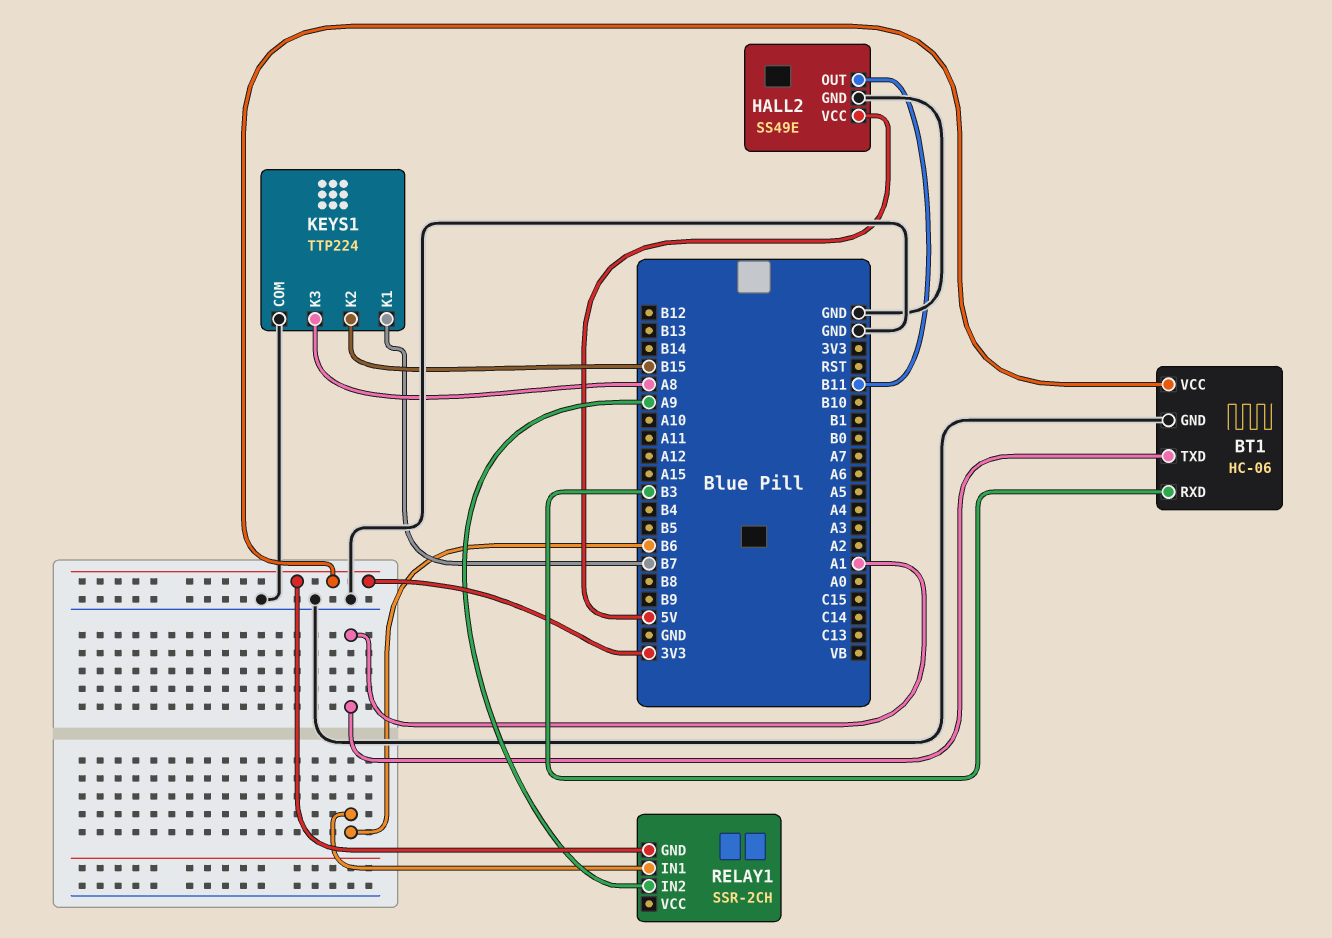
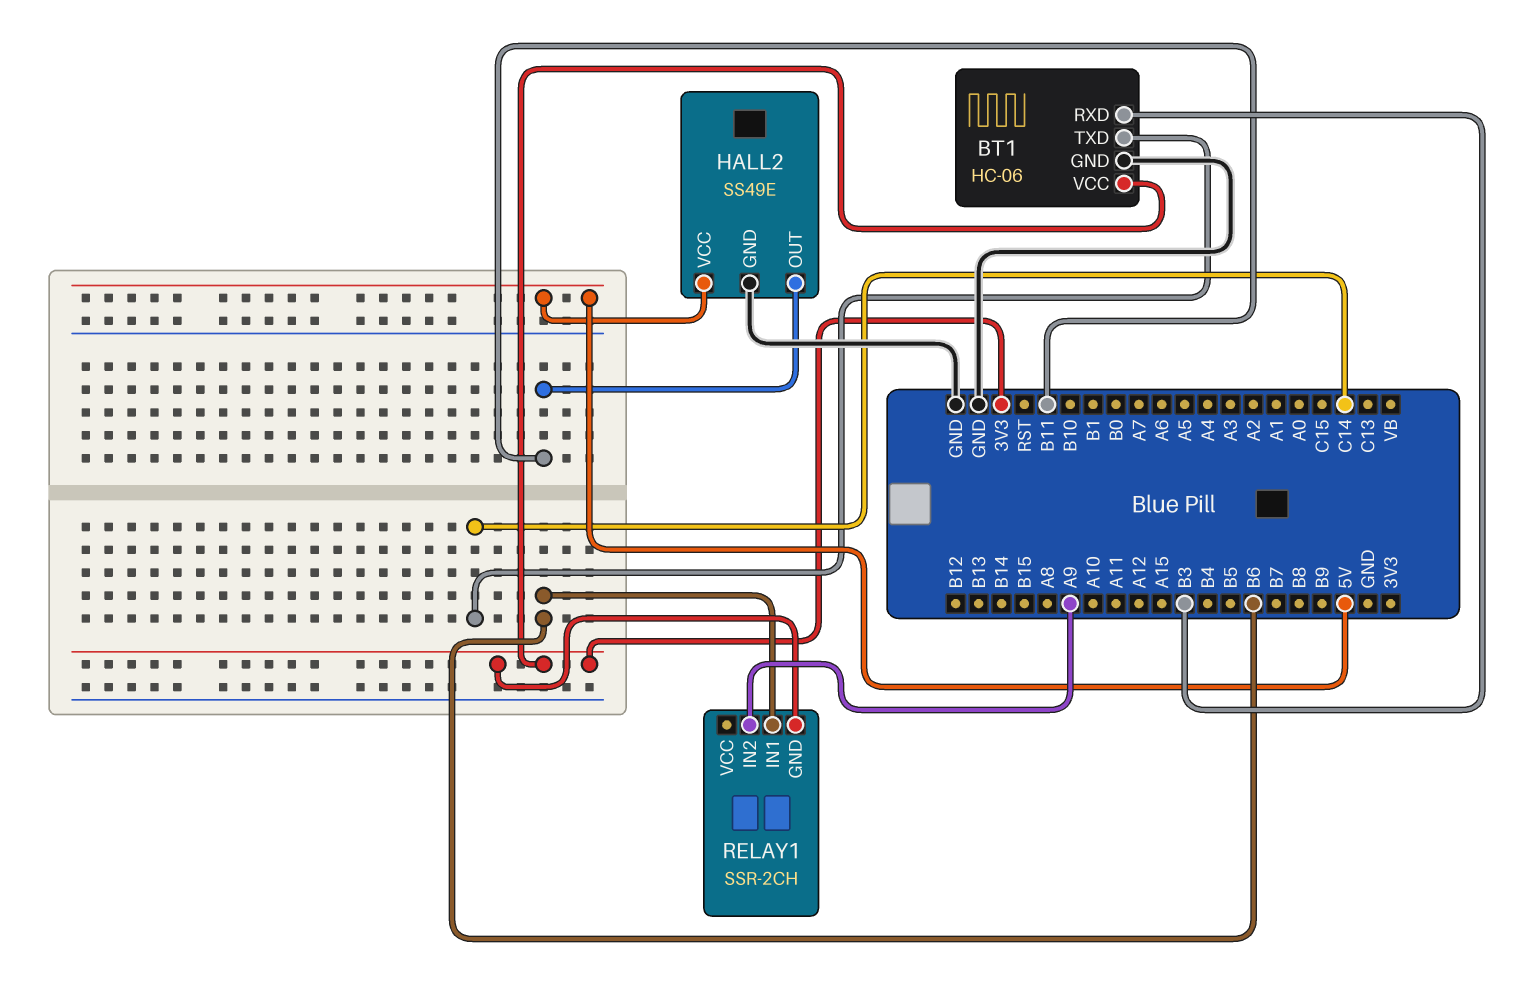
BT1 pin TXD: A1 -> C14
KEYS1: TTP224 -> none
KEYS1 pin COM: GND -> none
KEYS1 pin K1: B7 -> none
KEYS1 pin K2: B15 -> none
KEYS1 pin K3: A8 -> none

